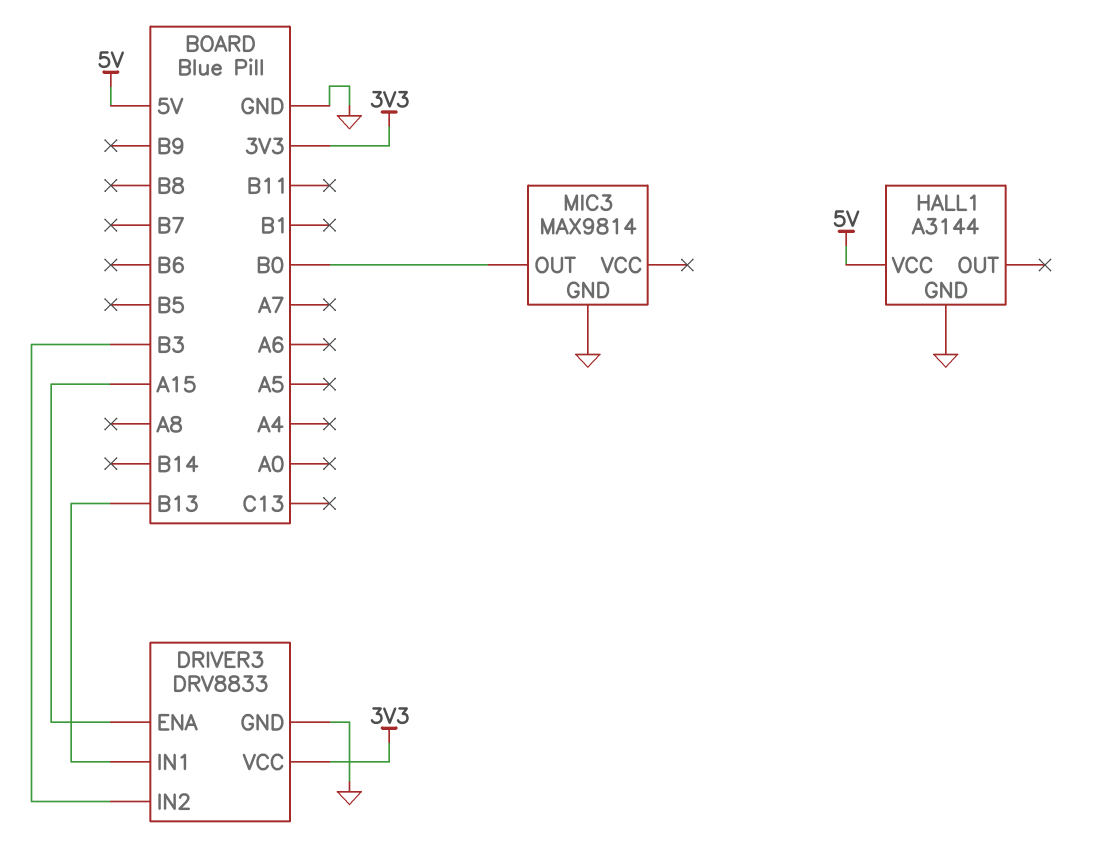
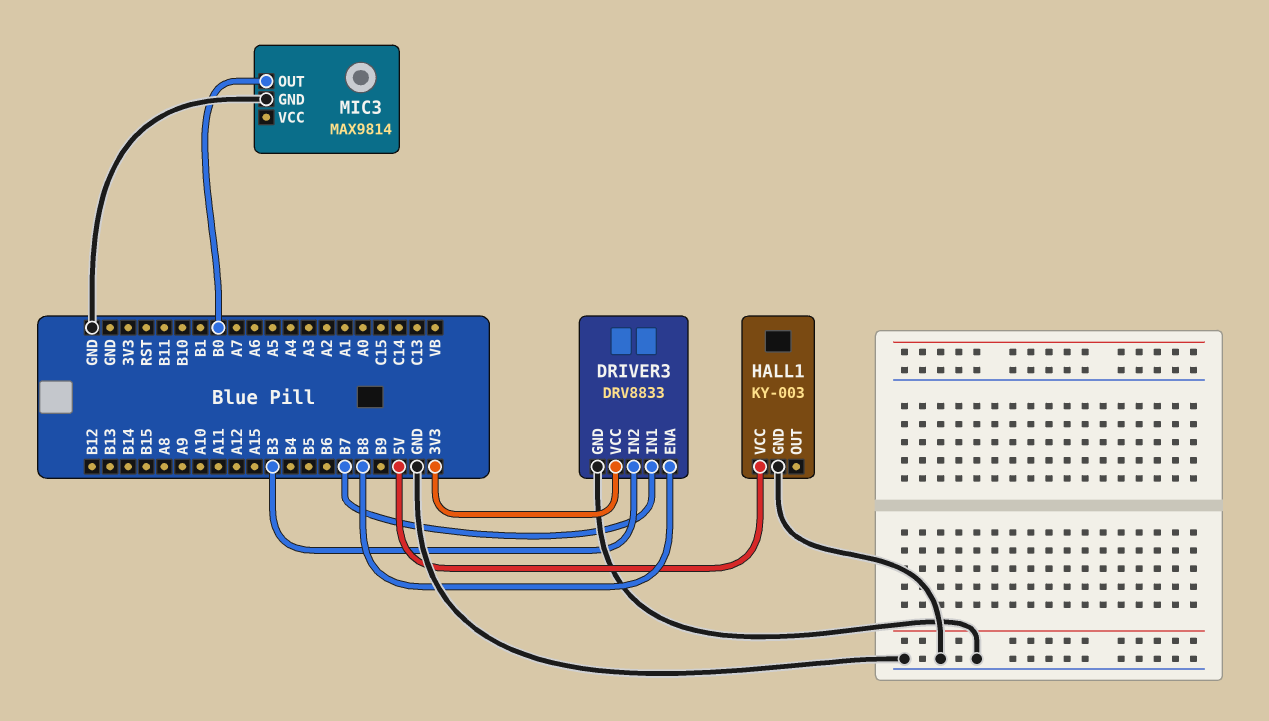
DRIVER3 pin ENA: A15 -> B8
DRIVER3 pin IN1: B13 -> B7
HALL1: A3144 -> KY-003

